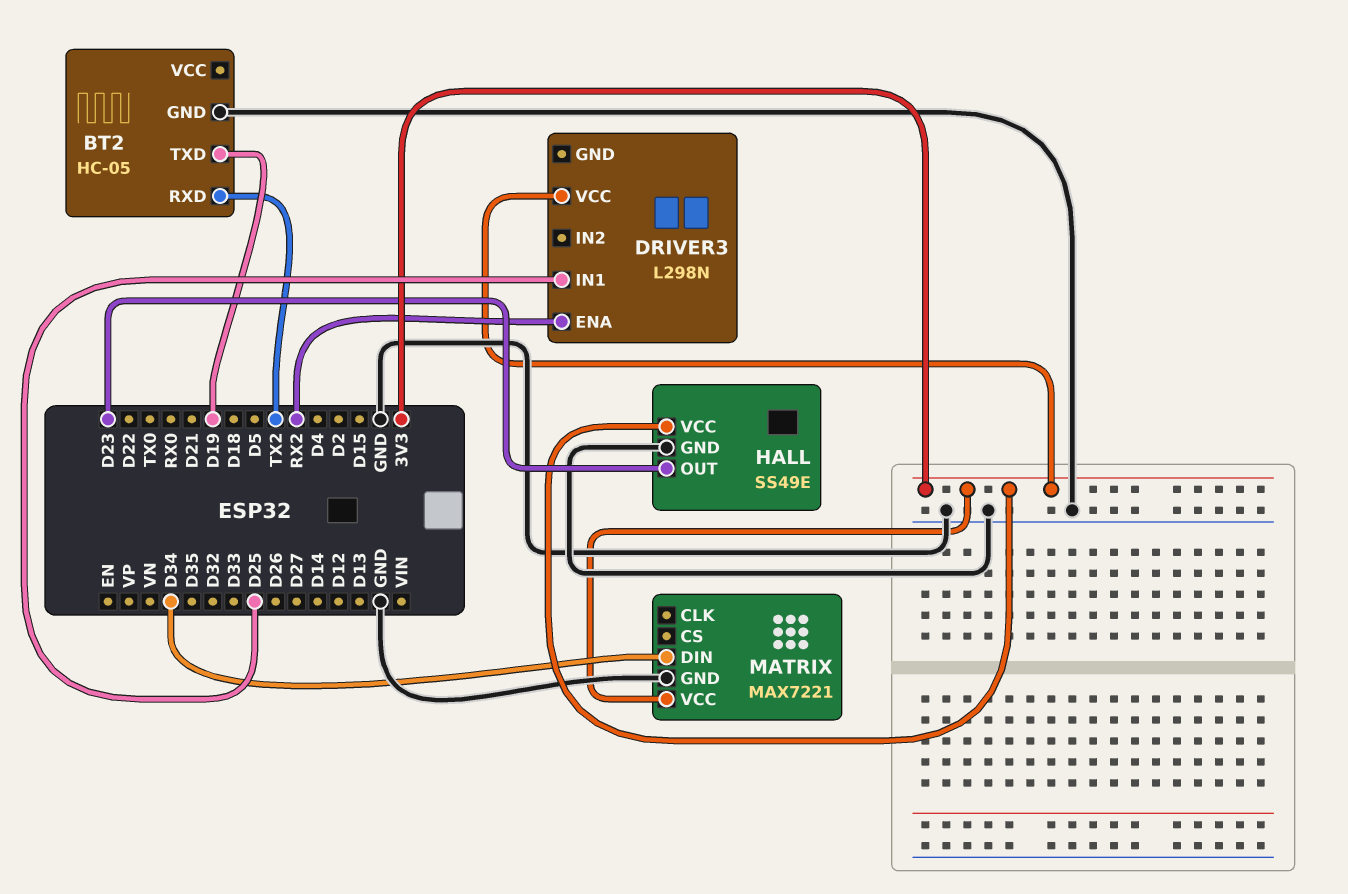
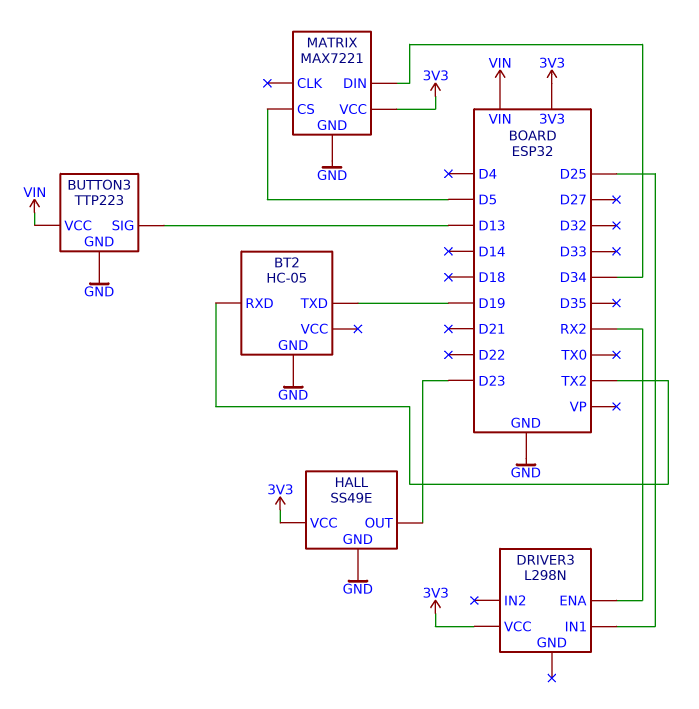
BUTTON3: none -> TTP223
BUTTON3 pin GND: none -> GND
BUTTON3 pin SIG: none -> D13
BUTTON3 pin VCC: none -> VIN
MATRIX pin CS: none -> D5

